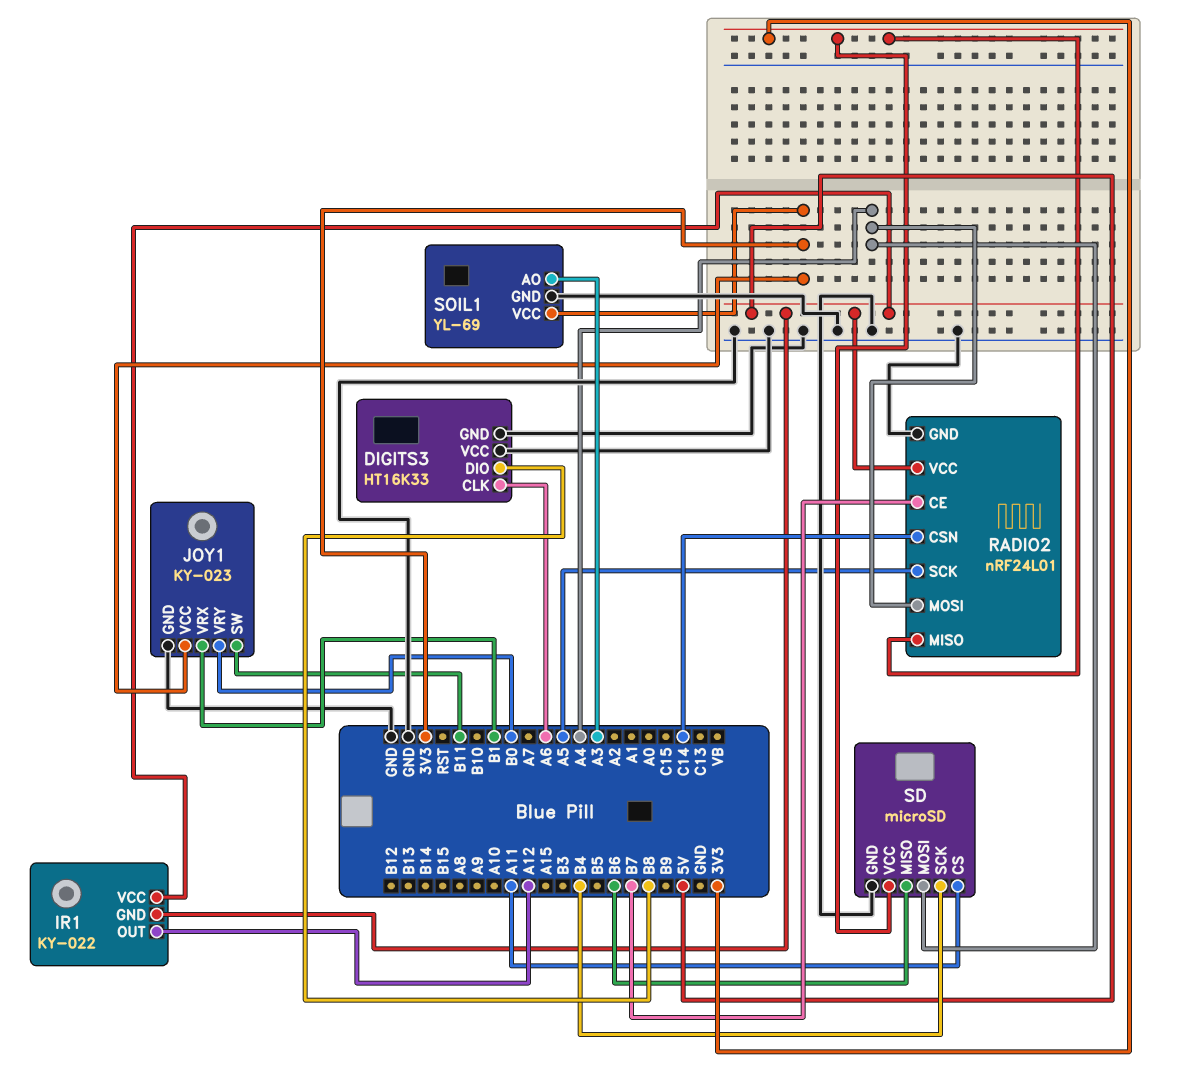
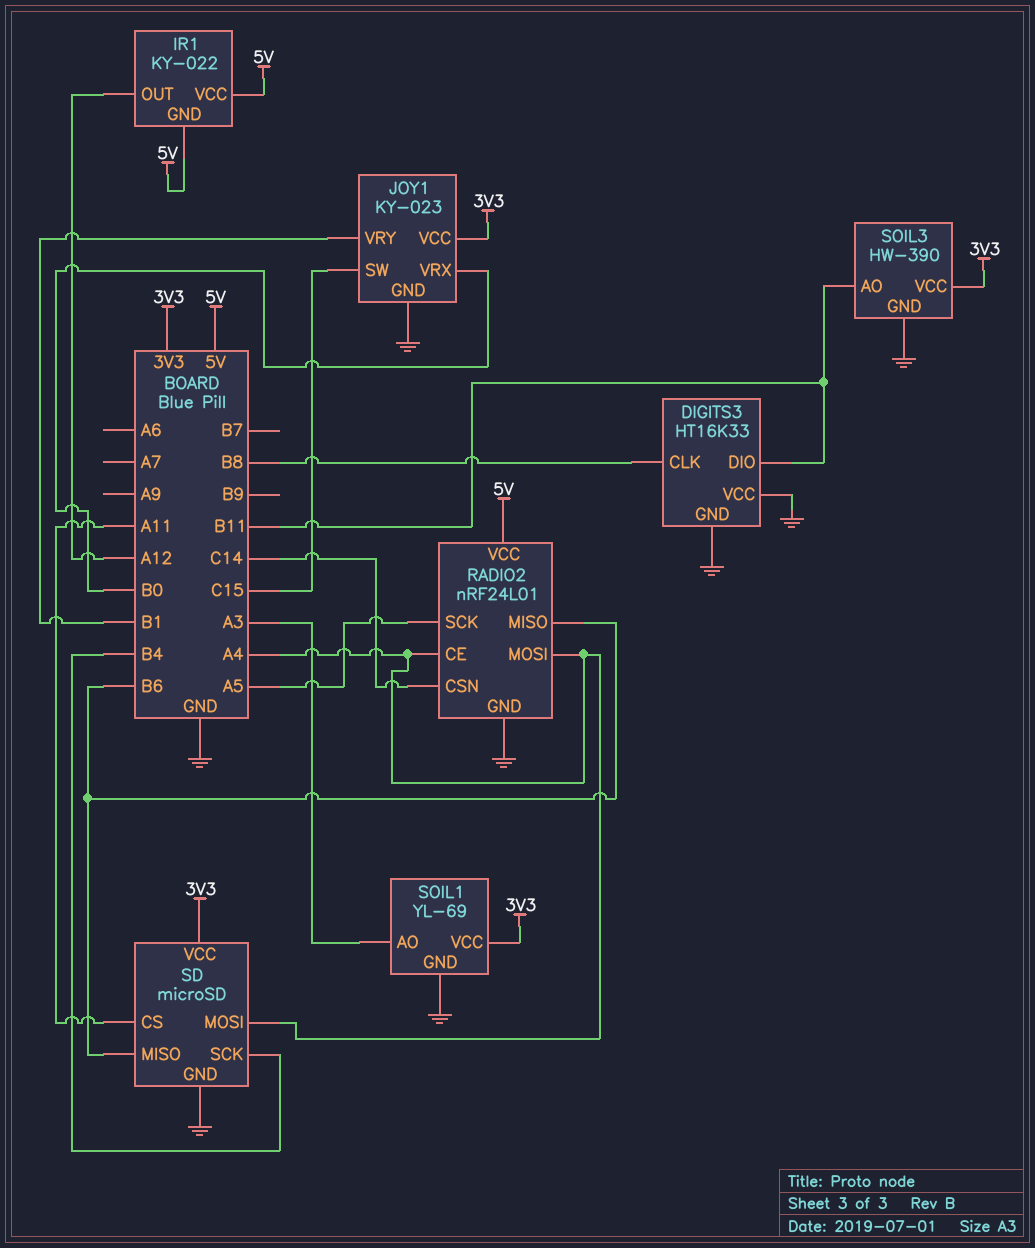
DIGITS3 pin CLK: A6 -> B8
DIGITS3 pin DIO: B8 -> B11
JOY1 pin SW: B11 -> C15
JOY1 pin VRX: B1 -> B0
JOY1 pin VRY: B0 -> B1
RADIO2 pin CE: B7 -> A4
RADIO2 pin MISO: 3V3 -> B6
SOIL3: none -> HW-390
SOIL3 pin AO: none -> B11
SOIL3 pin GND: none -> GND
SOIL3 pin VCC: none -> 3V3

